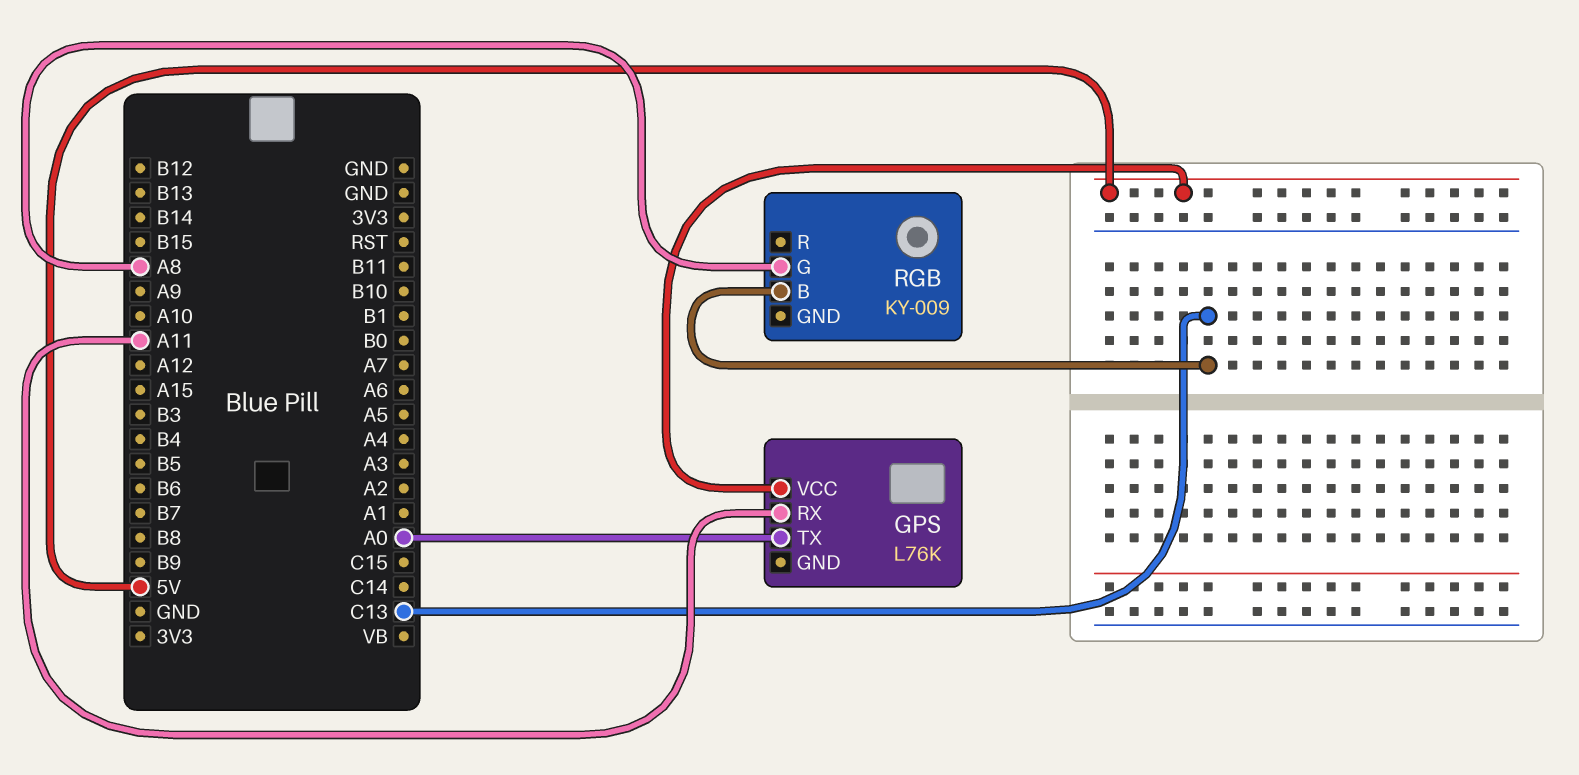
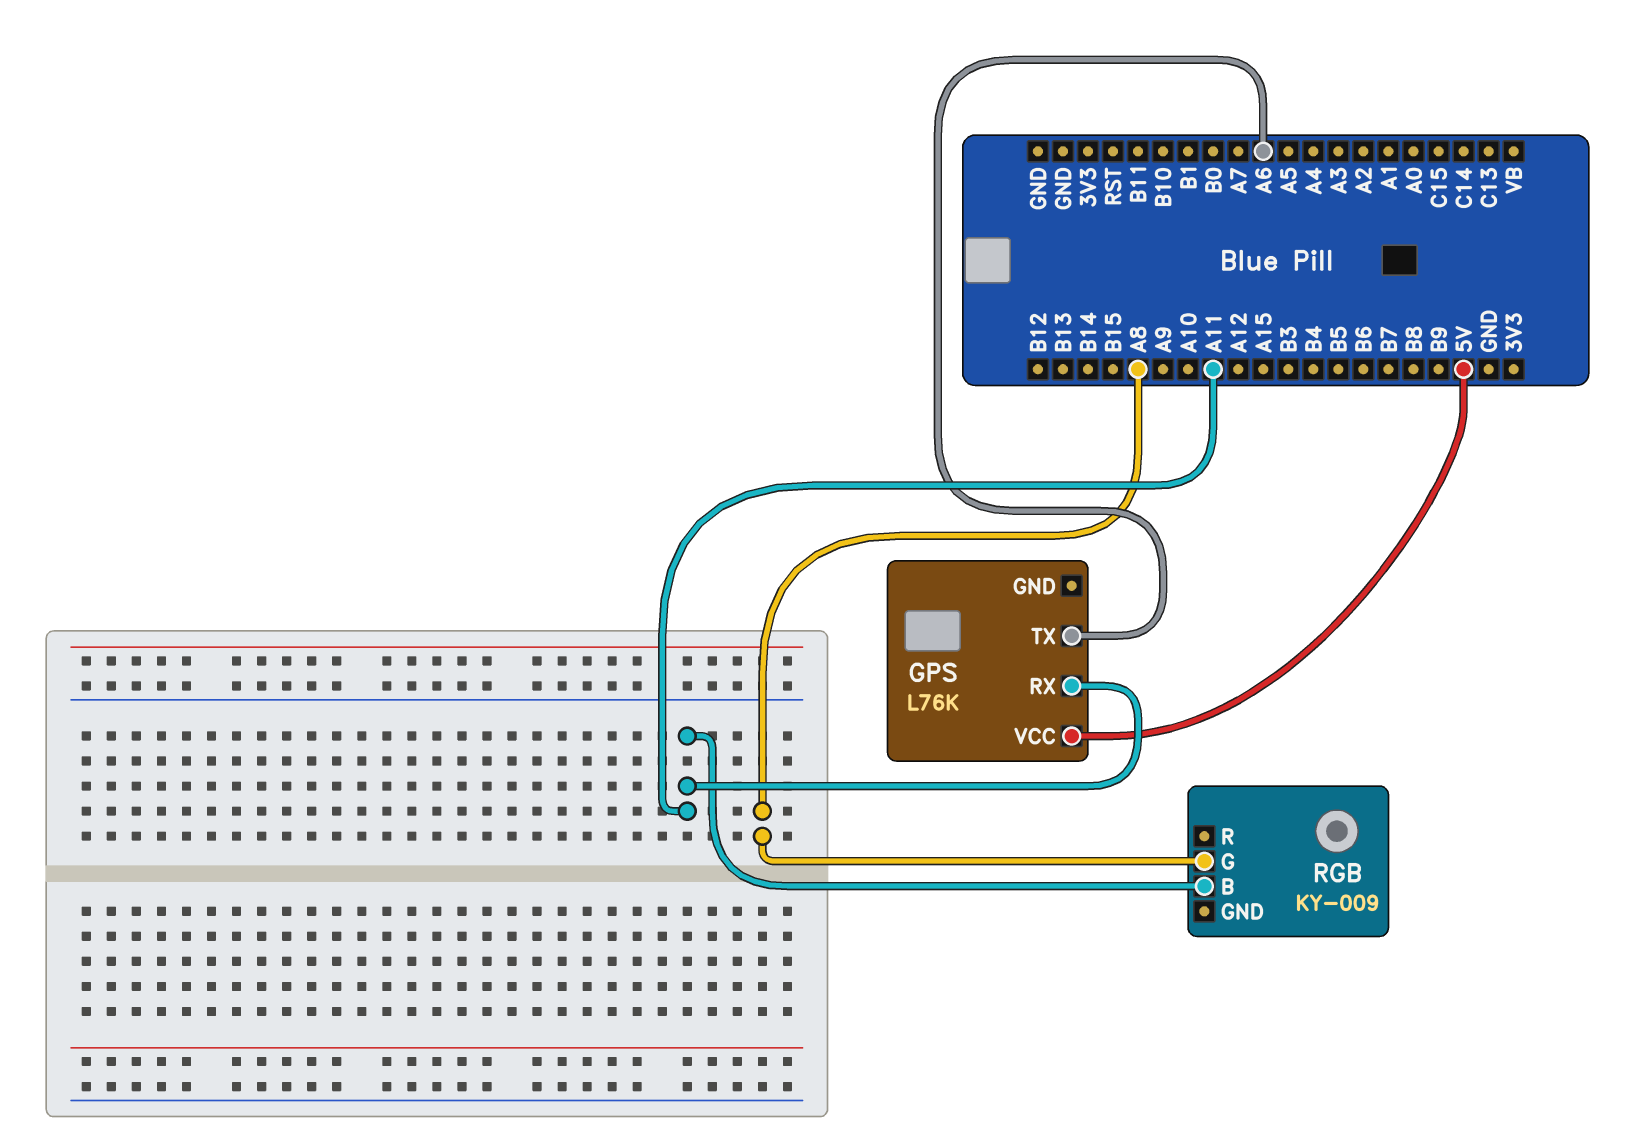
GPS pin TX: A0 -> A6
RGB pin B: C13 -> A11

